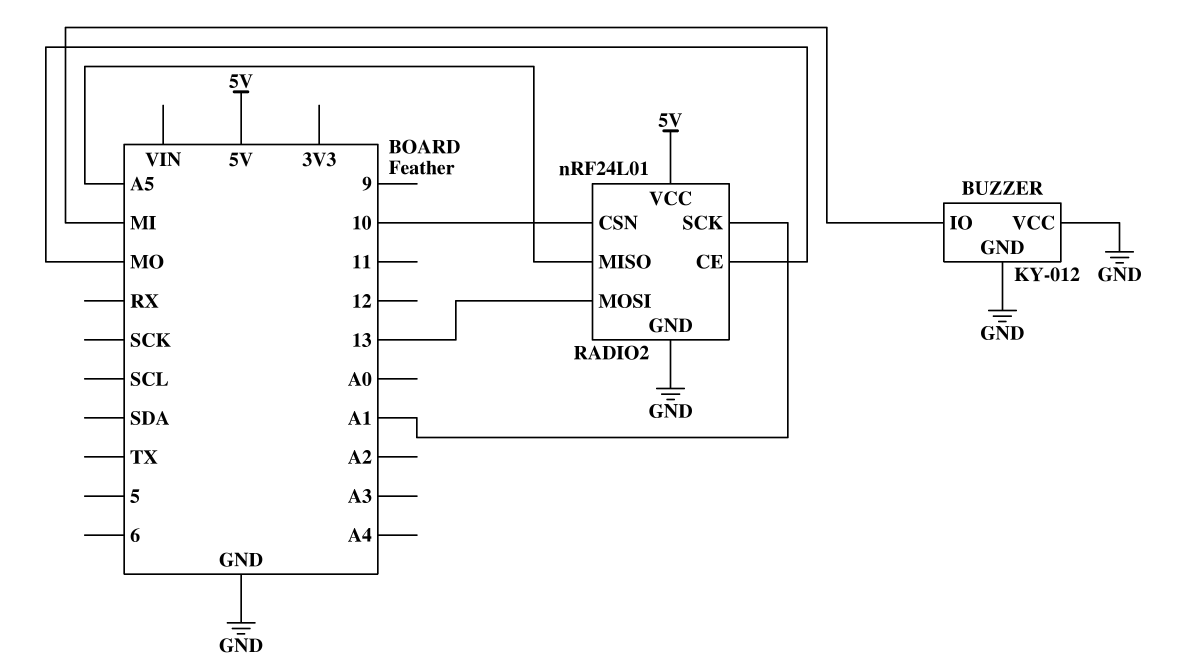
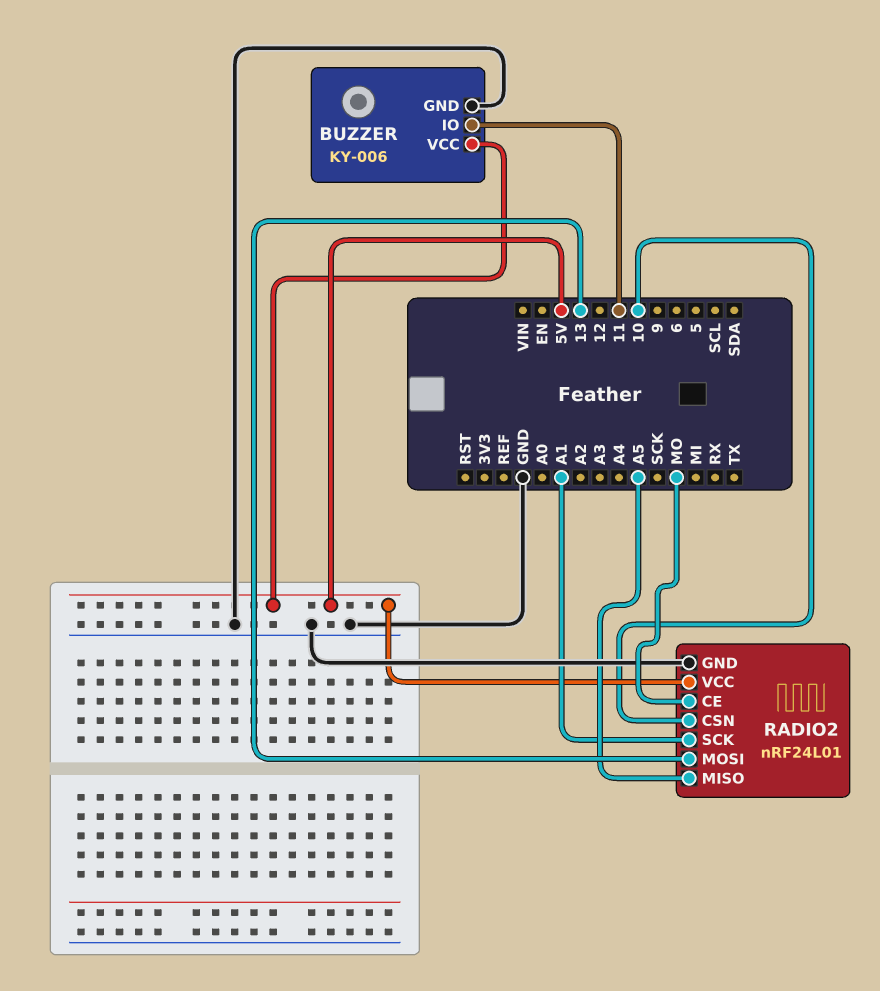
BUZZER: KY-012 -> KY-006
BUZZER pin IO: MI -> 11
BUZZER pin VCC: GND -> 5V

